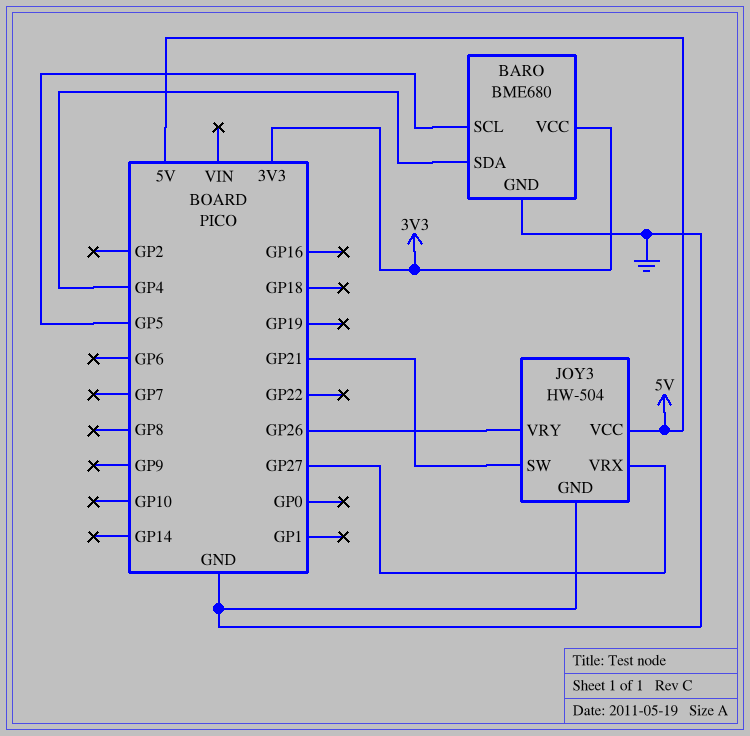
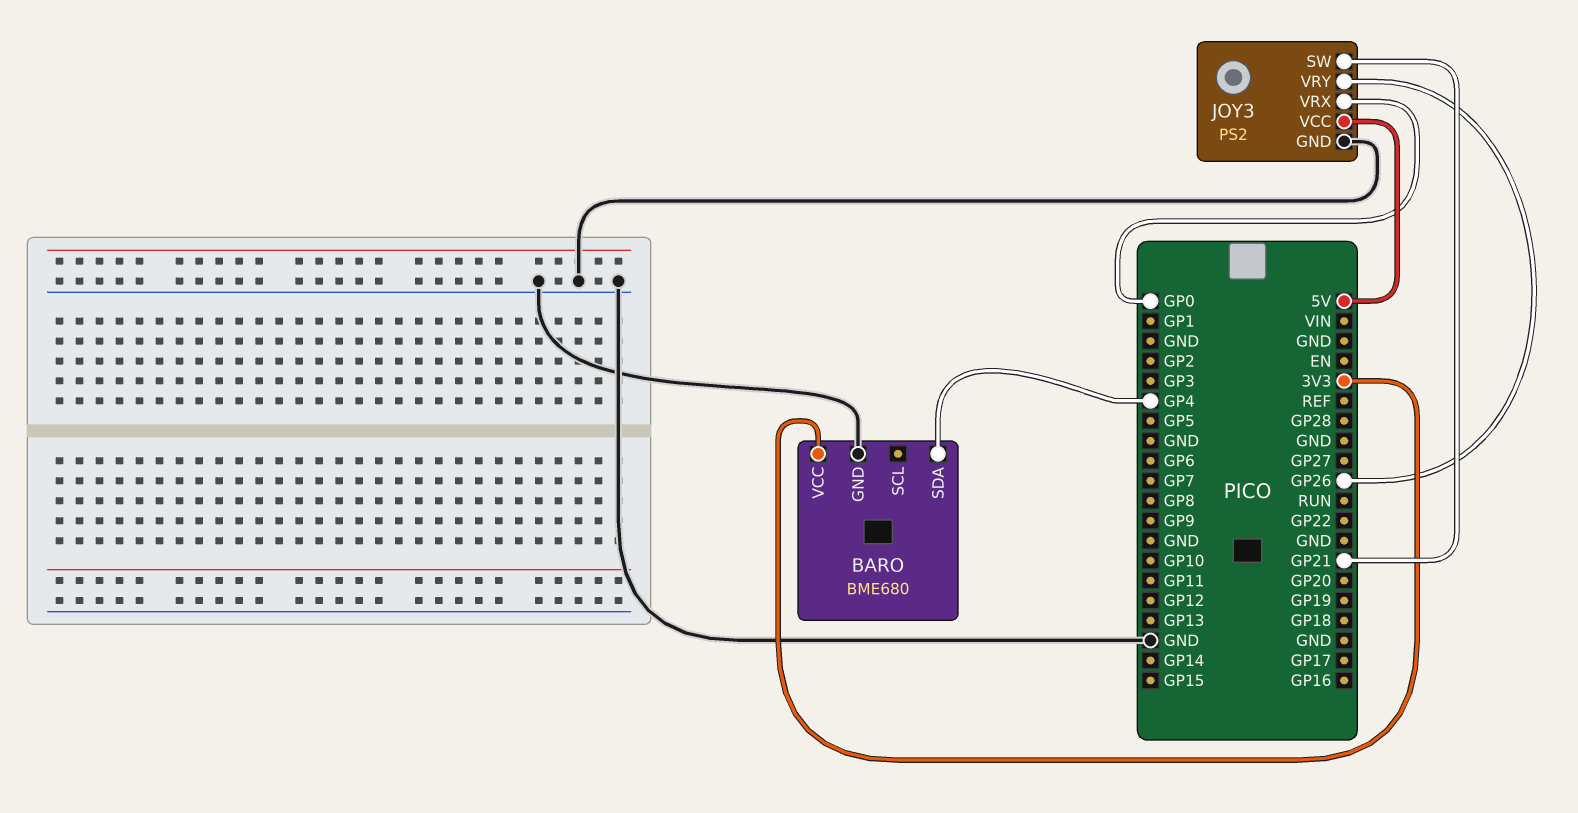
BARO pin SCL: GP5 -> none
JOY3: HW-504 -> PS2
JOY3 pin VRX: GP27 -> GP0

